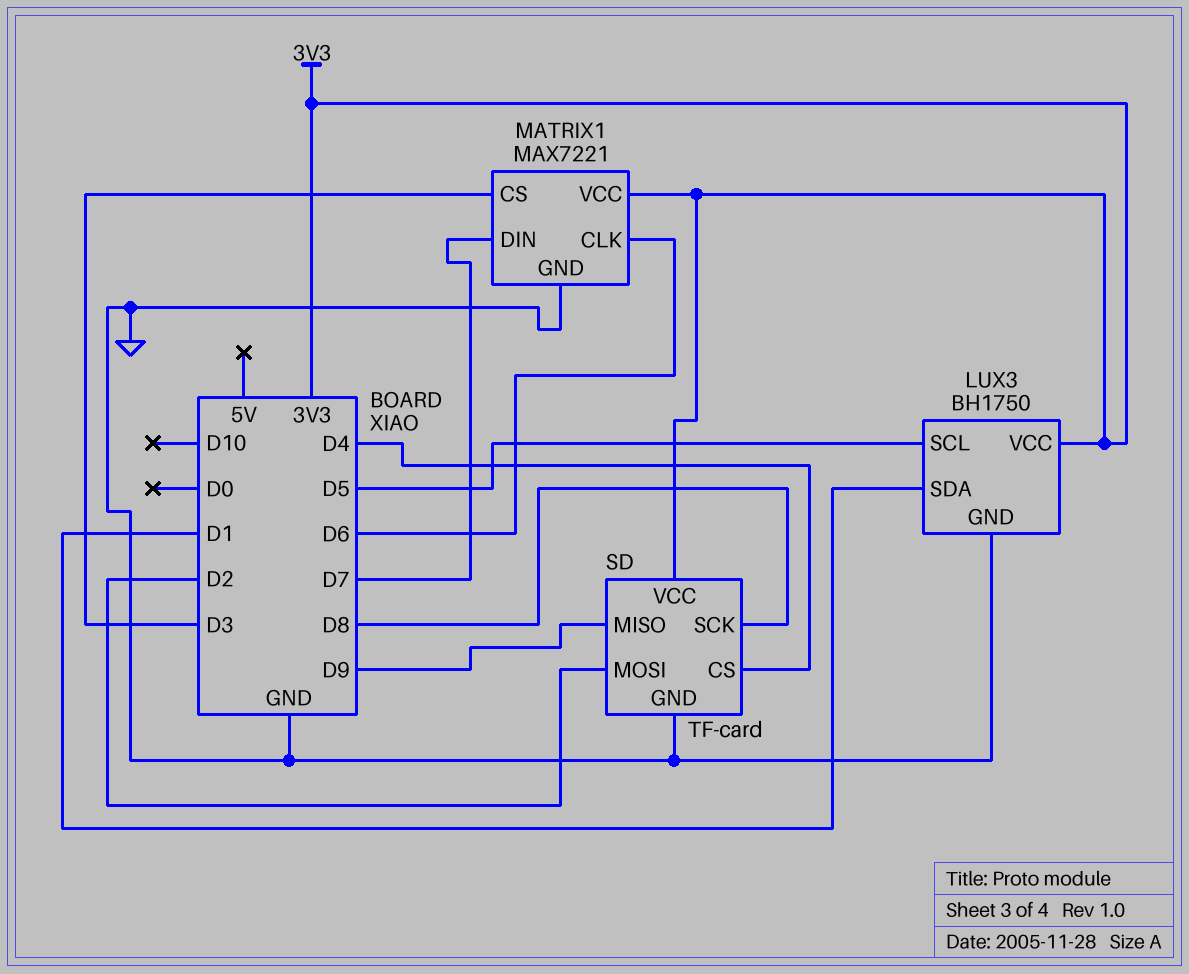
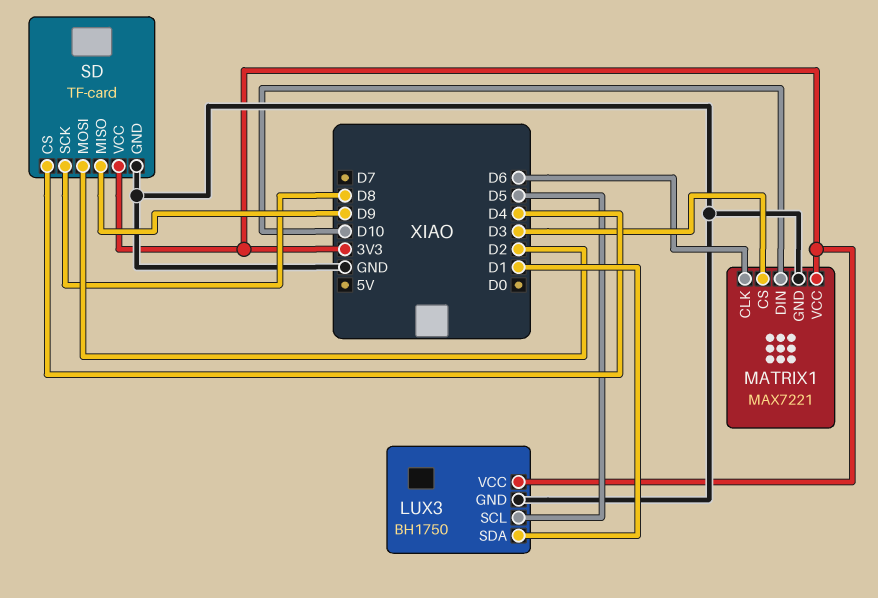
MATRIX1 pin DIN: D7 -> D10

